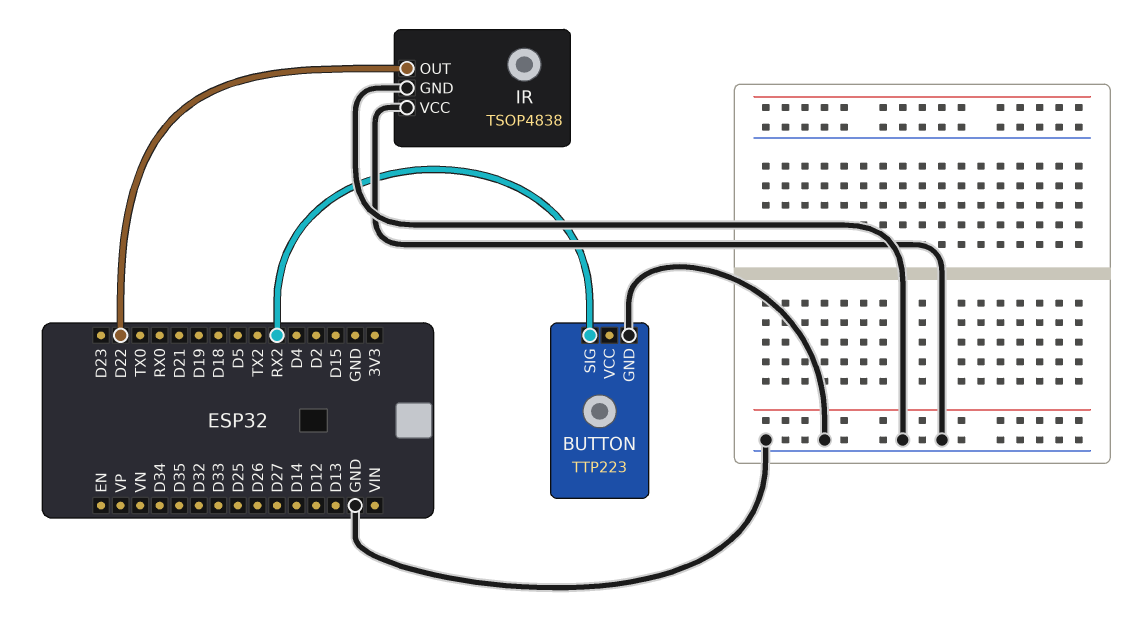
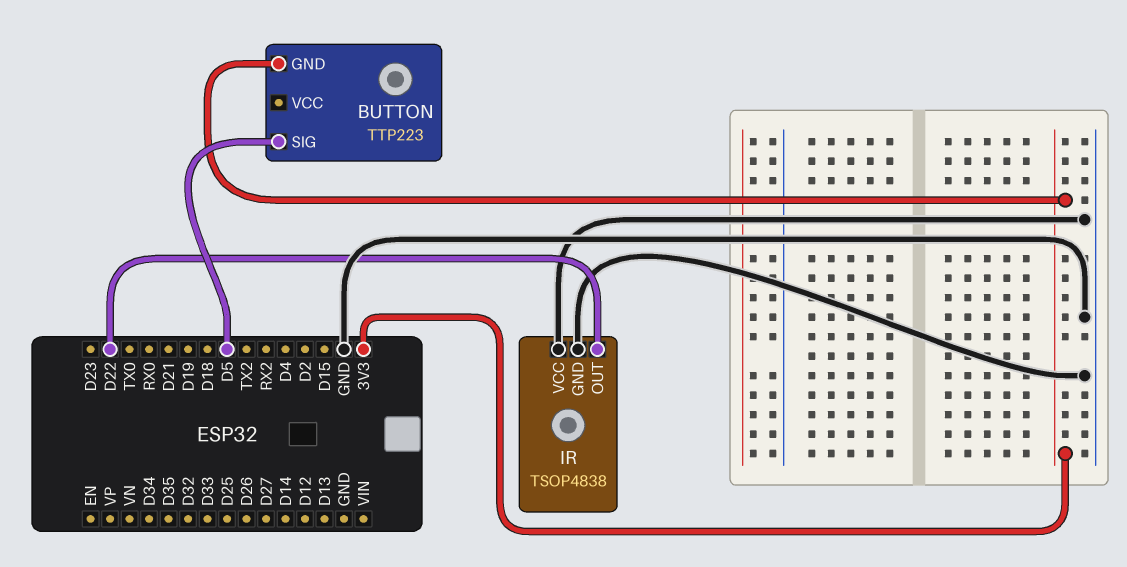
BUTTON pin GND: GND -> 3V3
BUTTON pin SIG: RX2 -> D5

